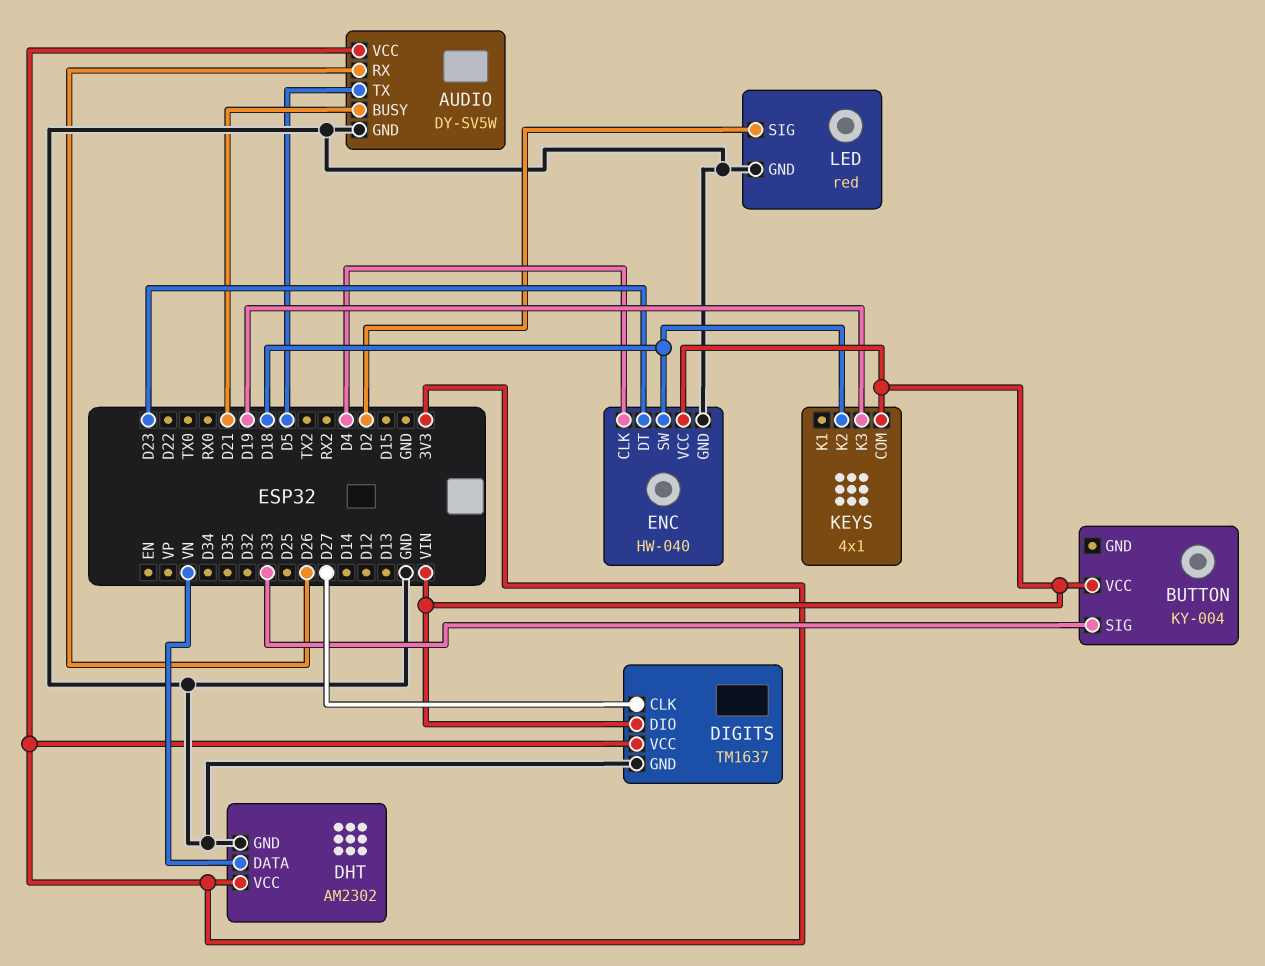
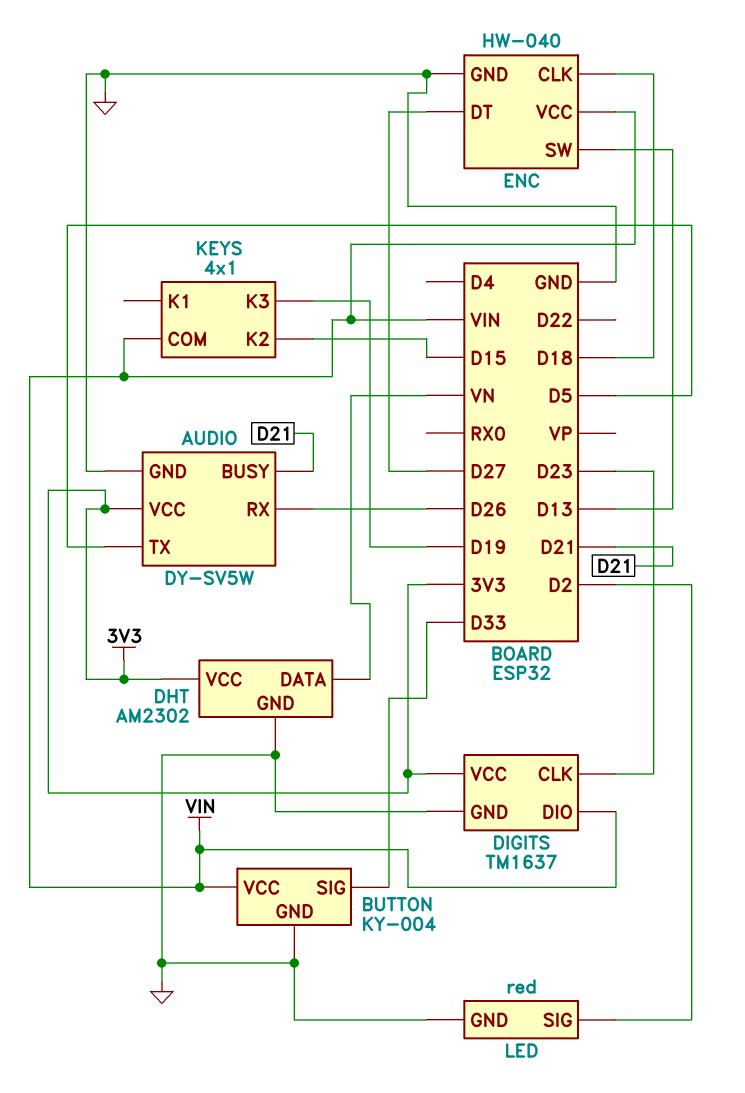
BUTTON pin GND: none -> GND
DIGITS pin CLK: D27 -> D23
ENC pin CLK: D4 -> D18
ENC pin DT: D23 -> D27
ENC pin SW: D18 -> D13
KEYS pin K2: D18 -> D15

